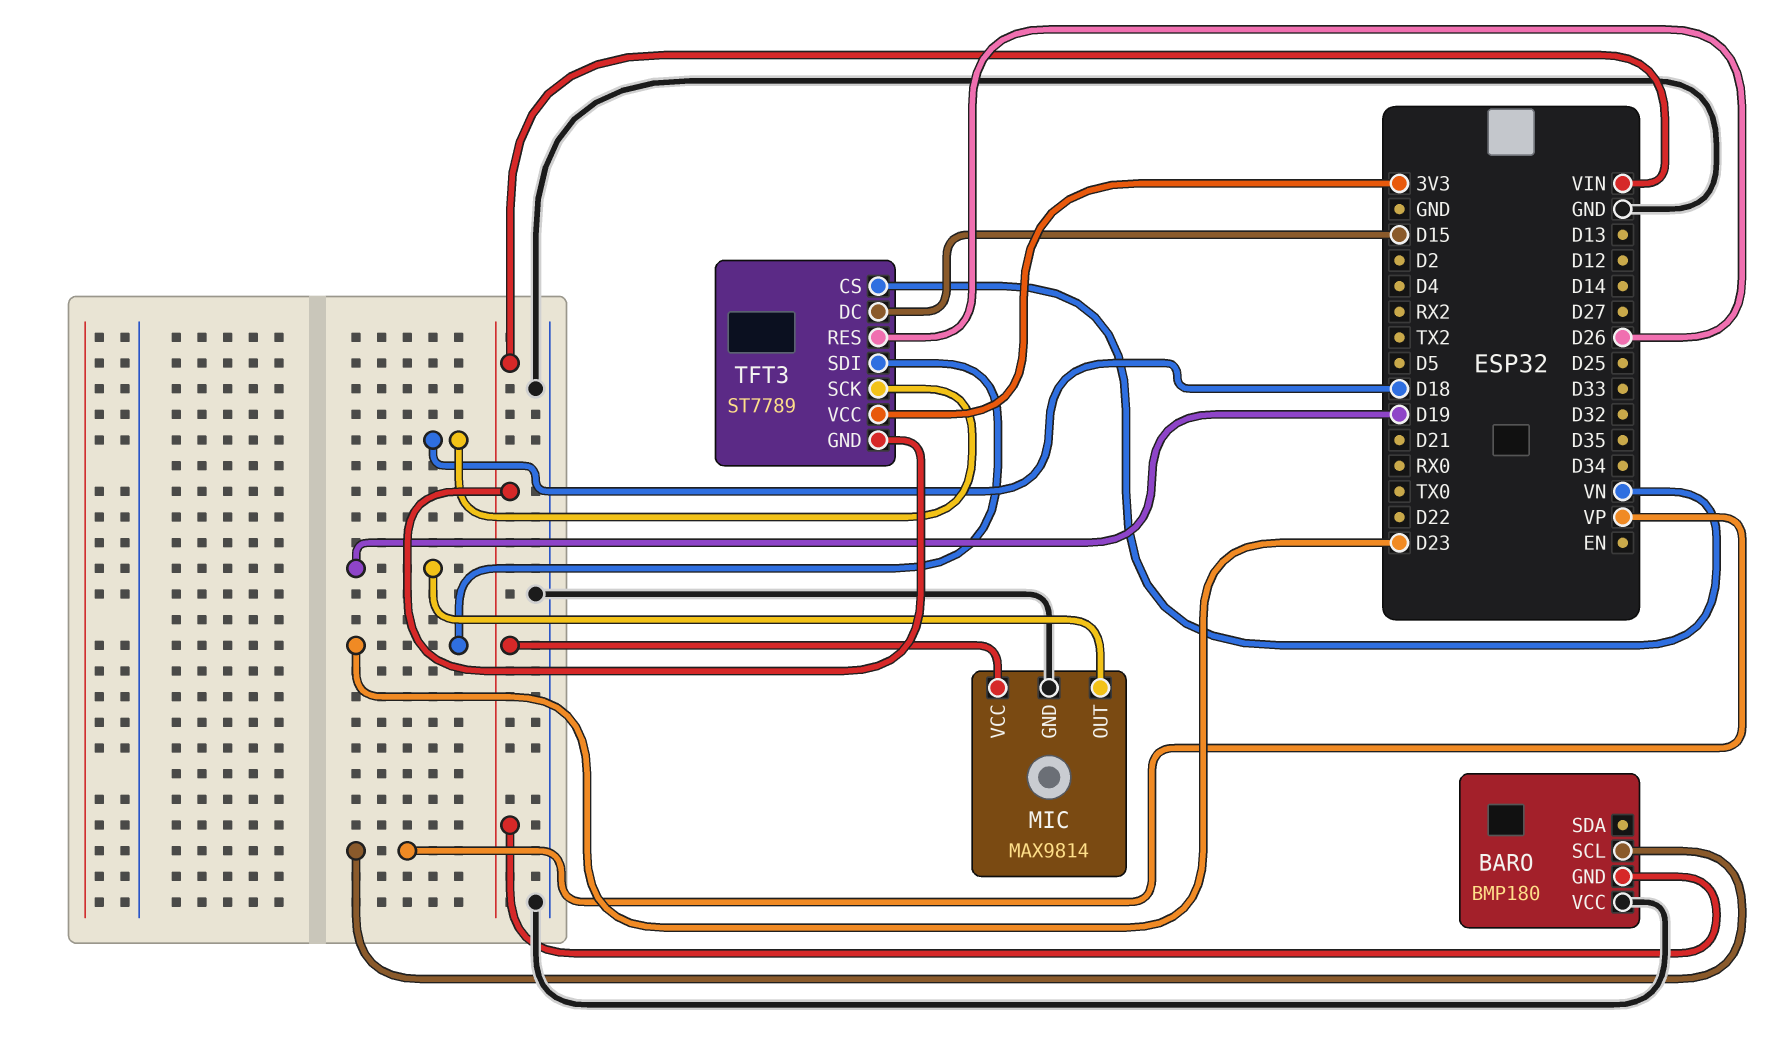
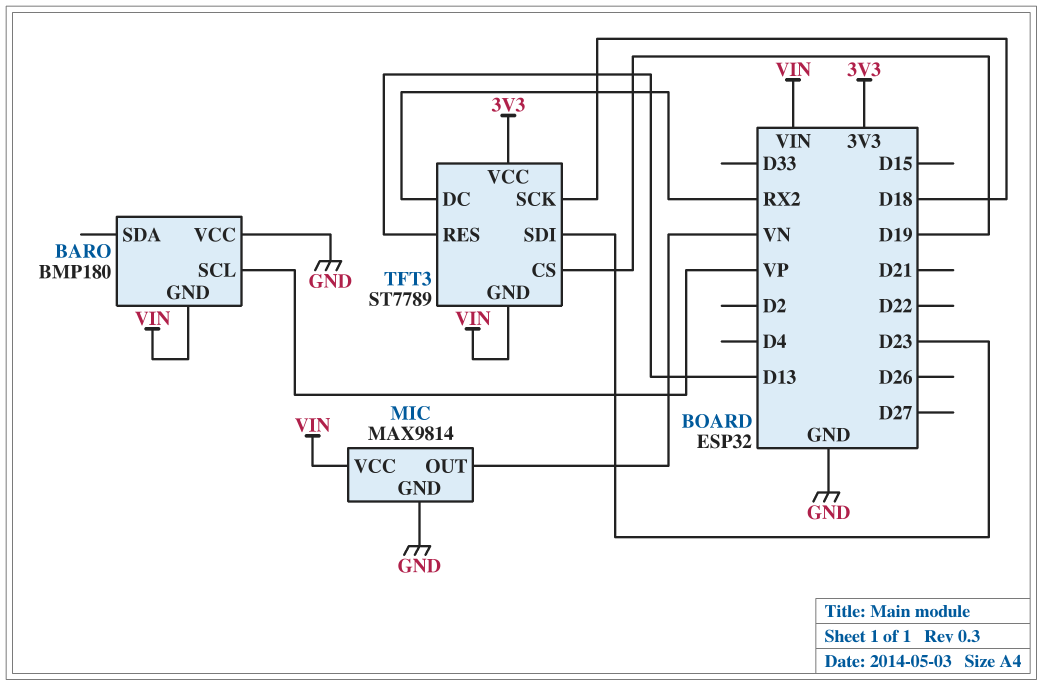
MIC pin OUT: D19 -> VN
TFT3 pin CS: VN -> D19
TFT3 pin DC: D15 -> RX2
TFT3 pin RES: D26 -> D13

